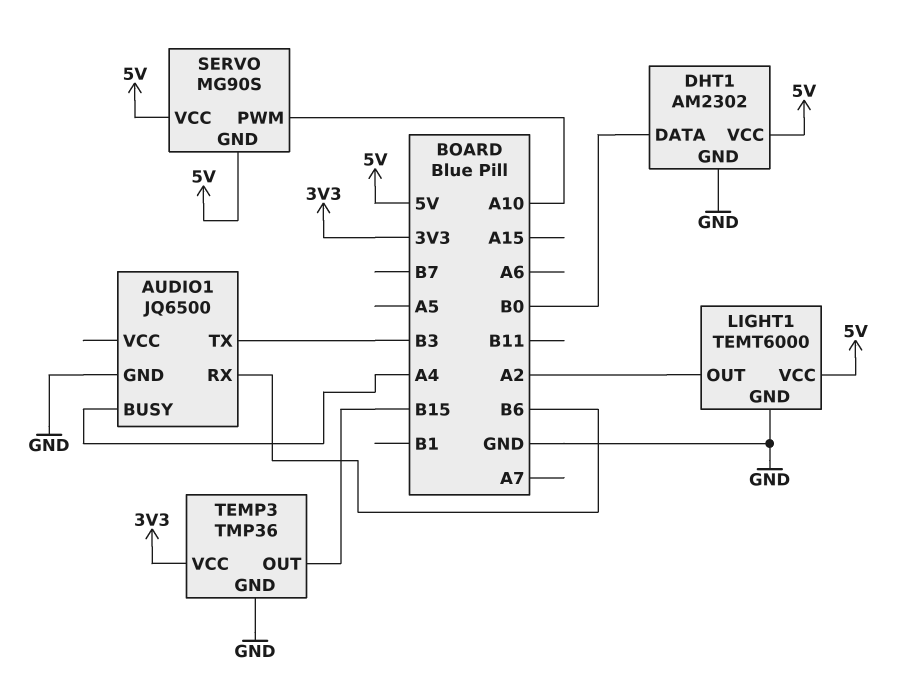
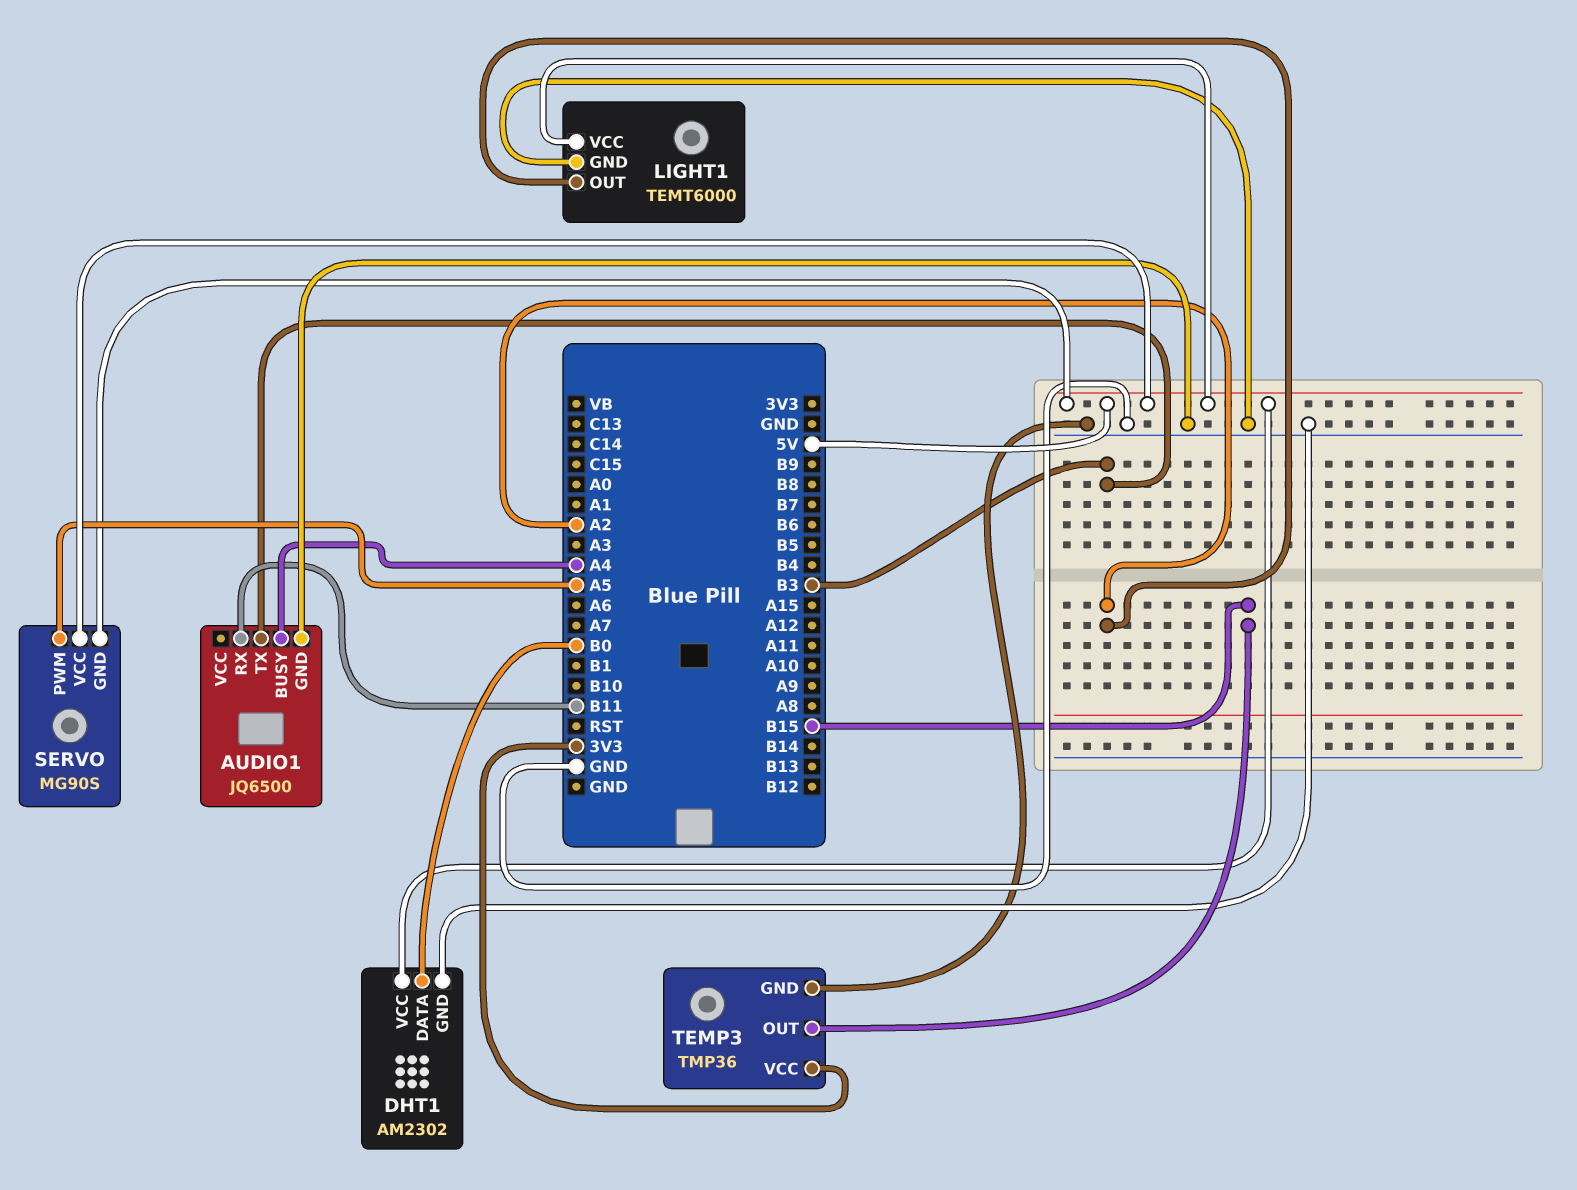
AUDIO1 pin RX: B6 -> B11
SERVO pin PWM: A10 -> A5

